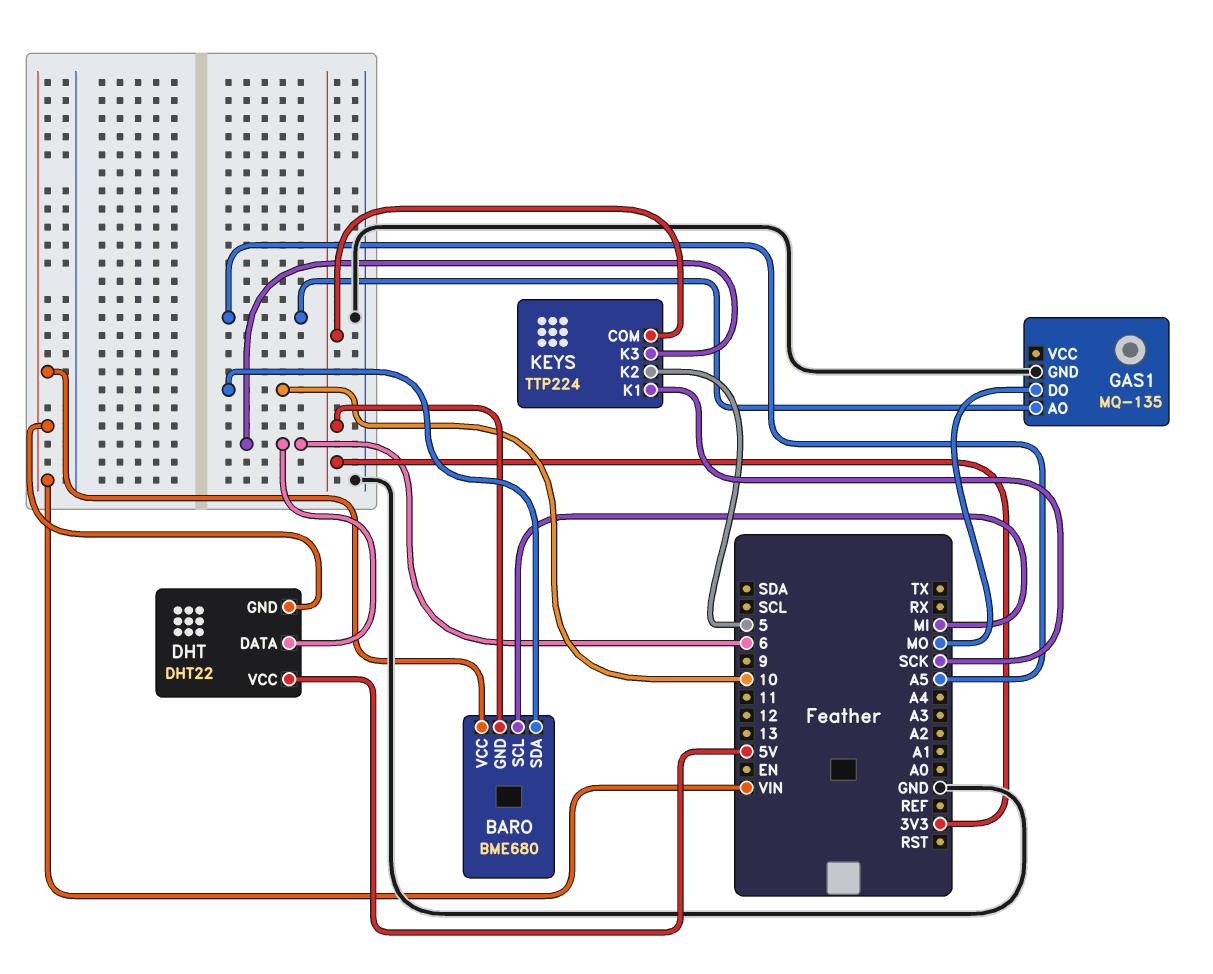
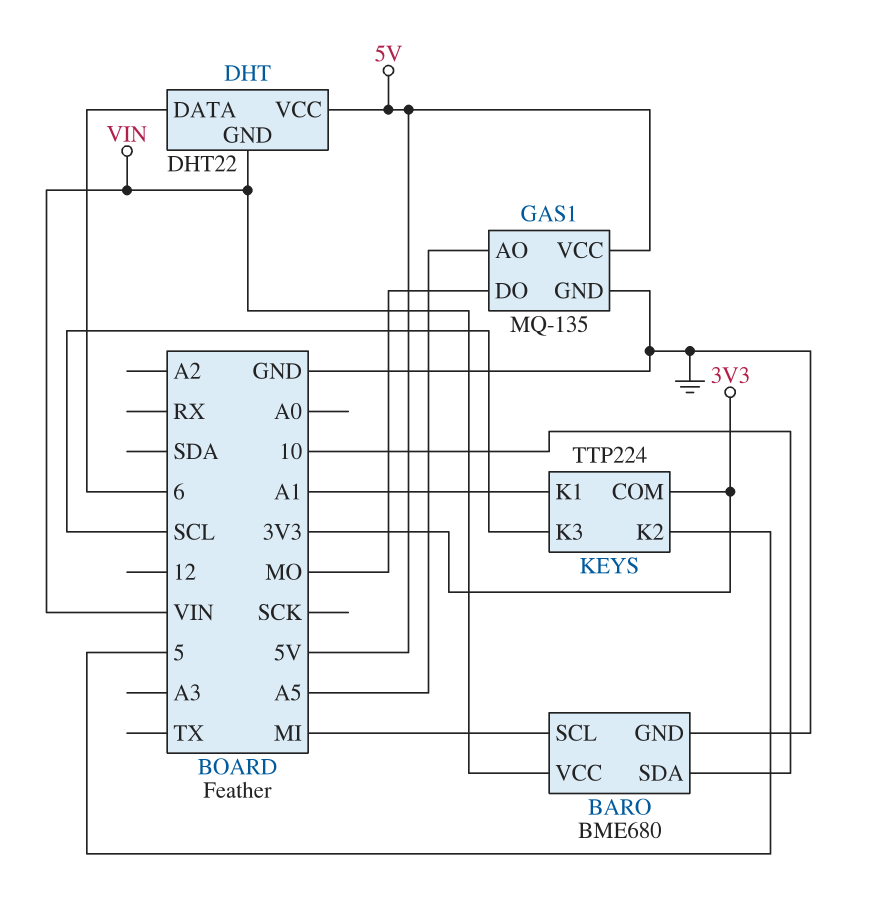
BARO pin GND: 3V3 -> GND
GAS1 pin VCC: none -> 5V
KEYS pin K1: SCK -> A1
KEYS pin K3: 6 -> SCL

